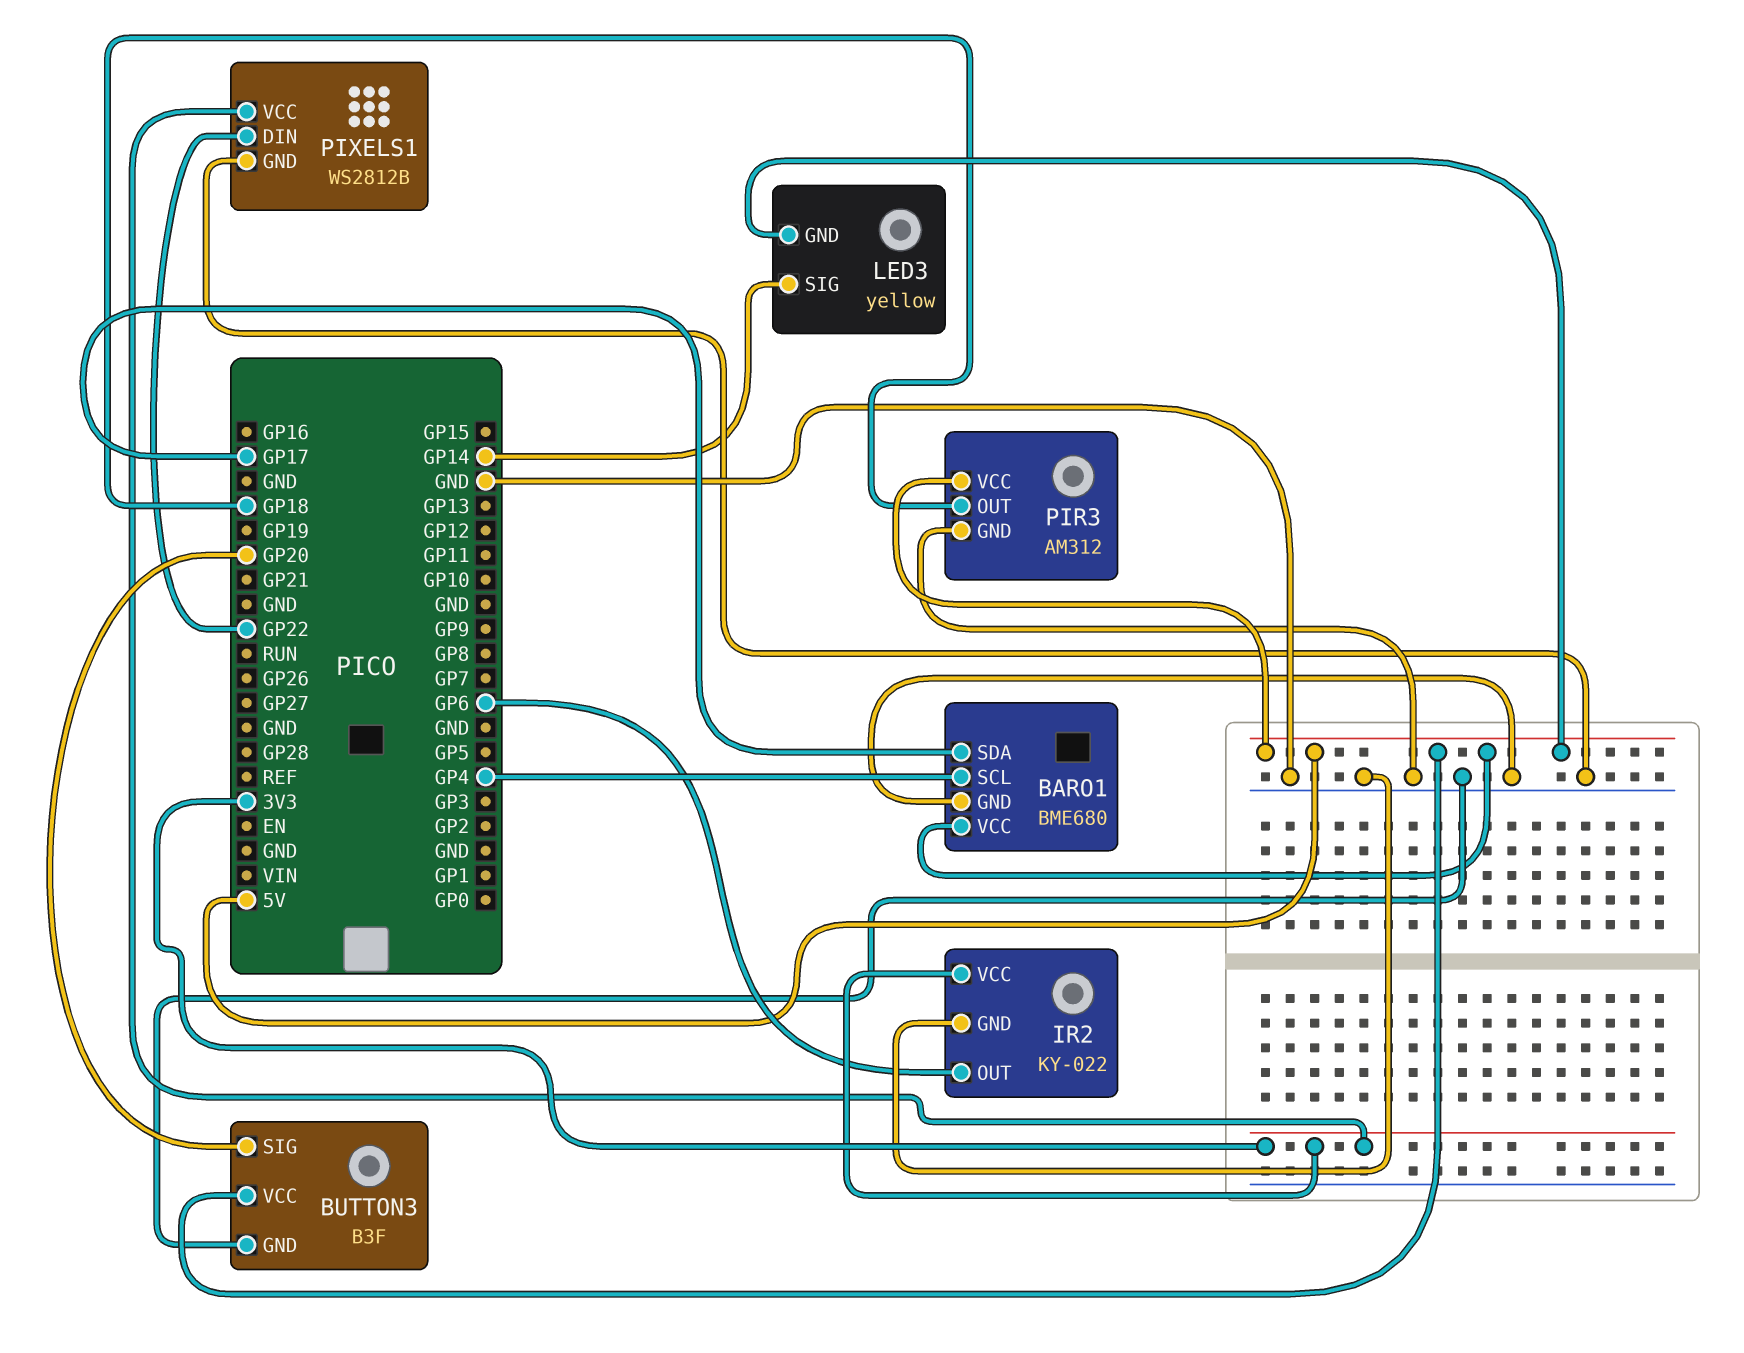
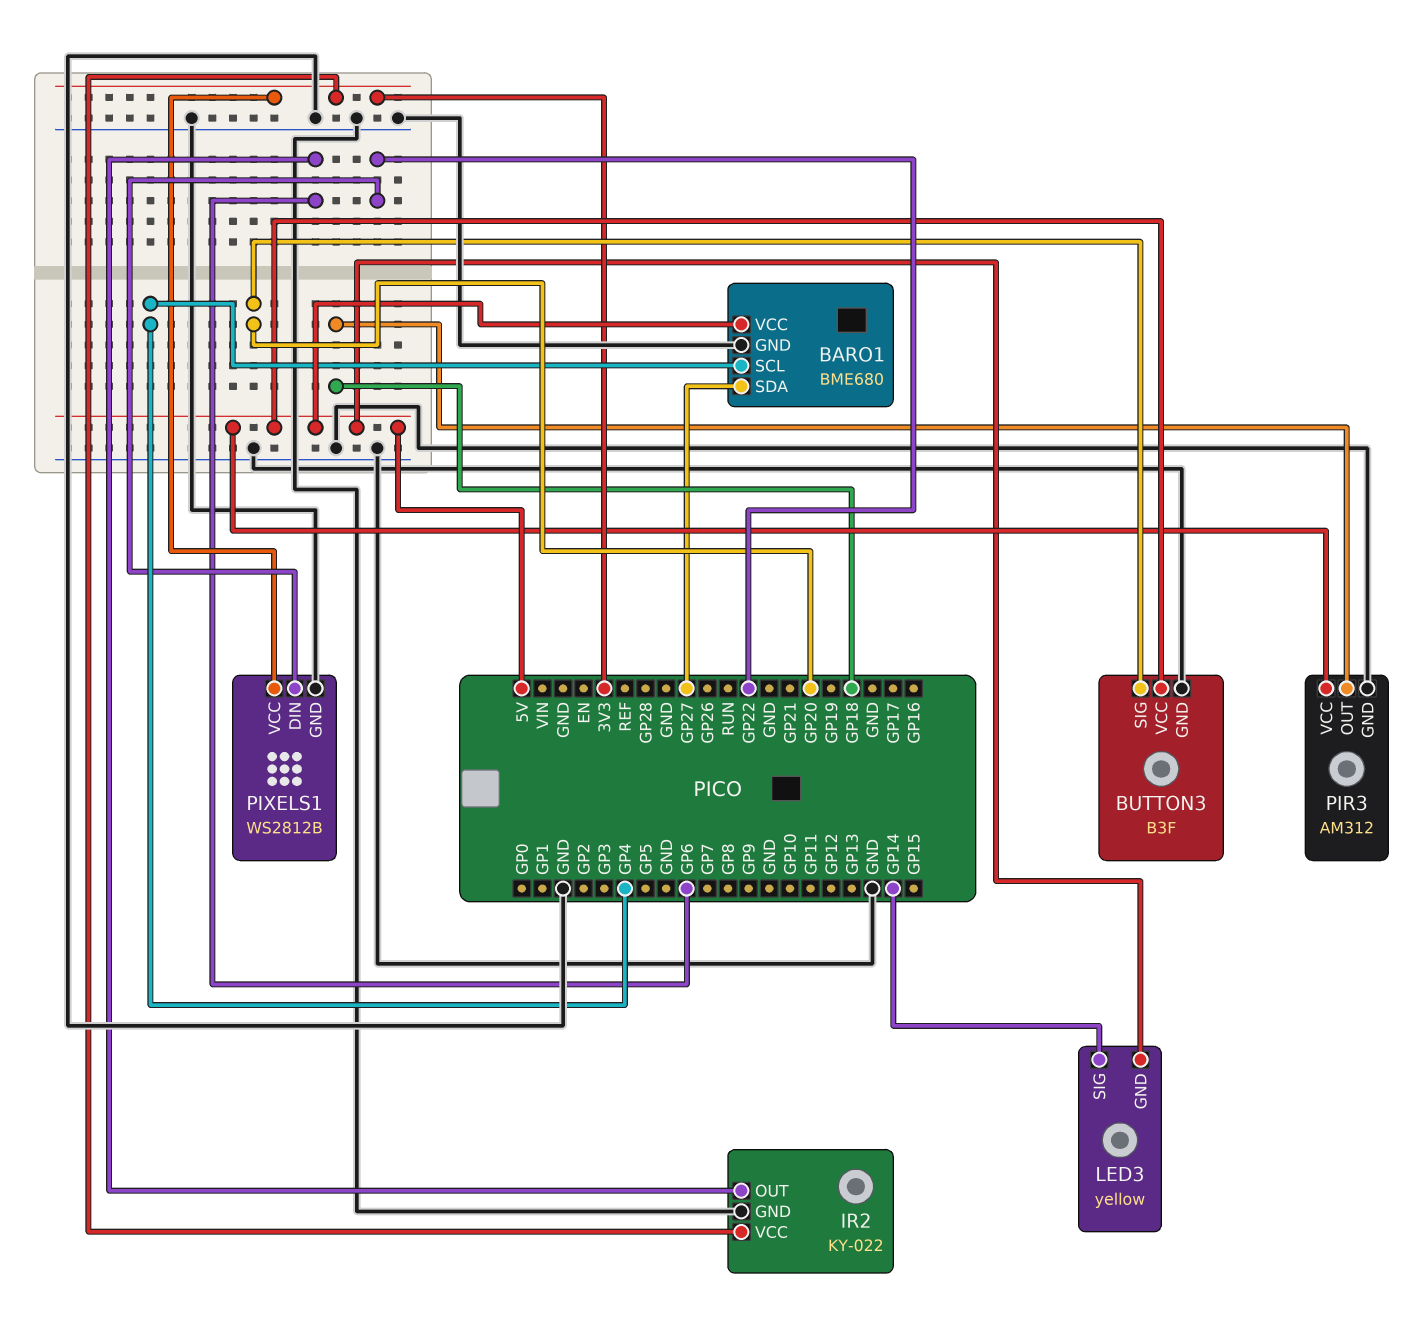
BARO1 pin SDA: GP17 -> GP27

